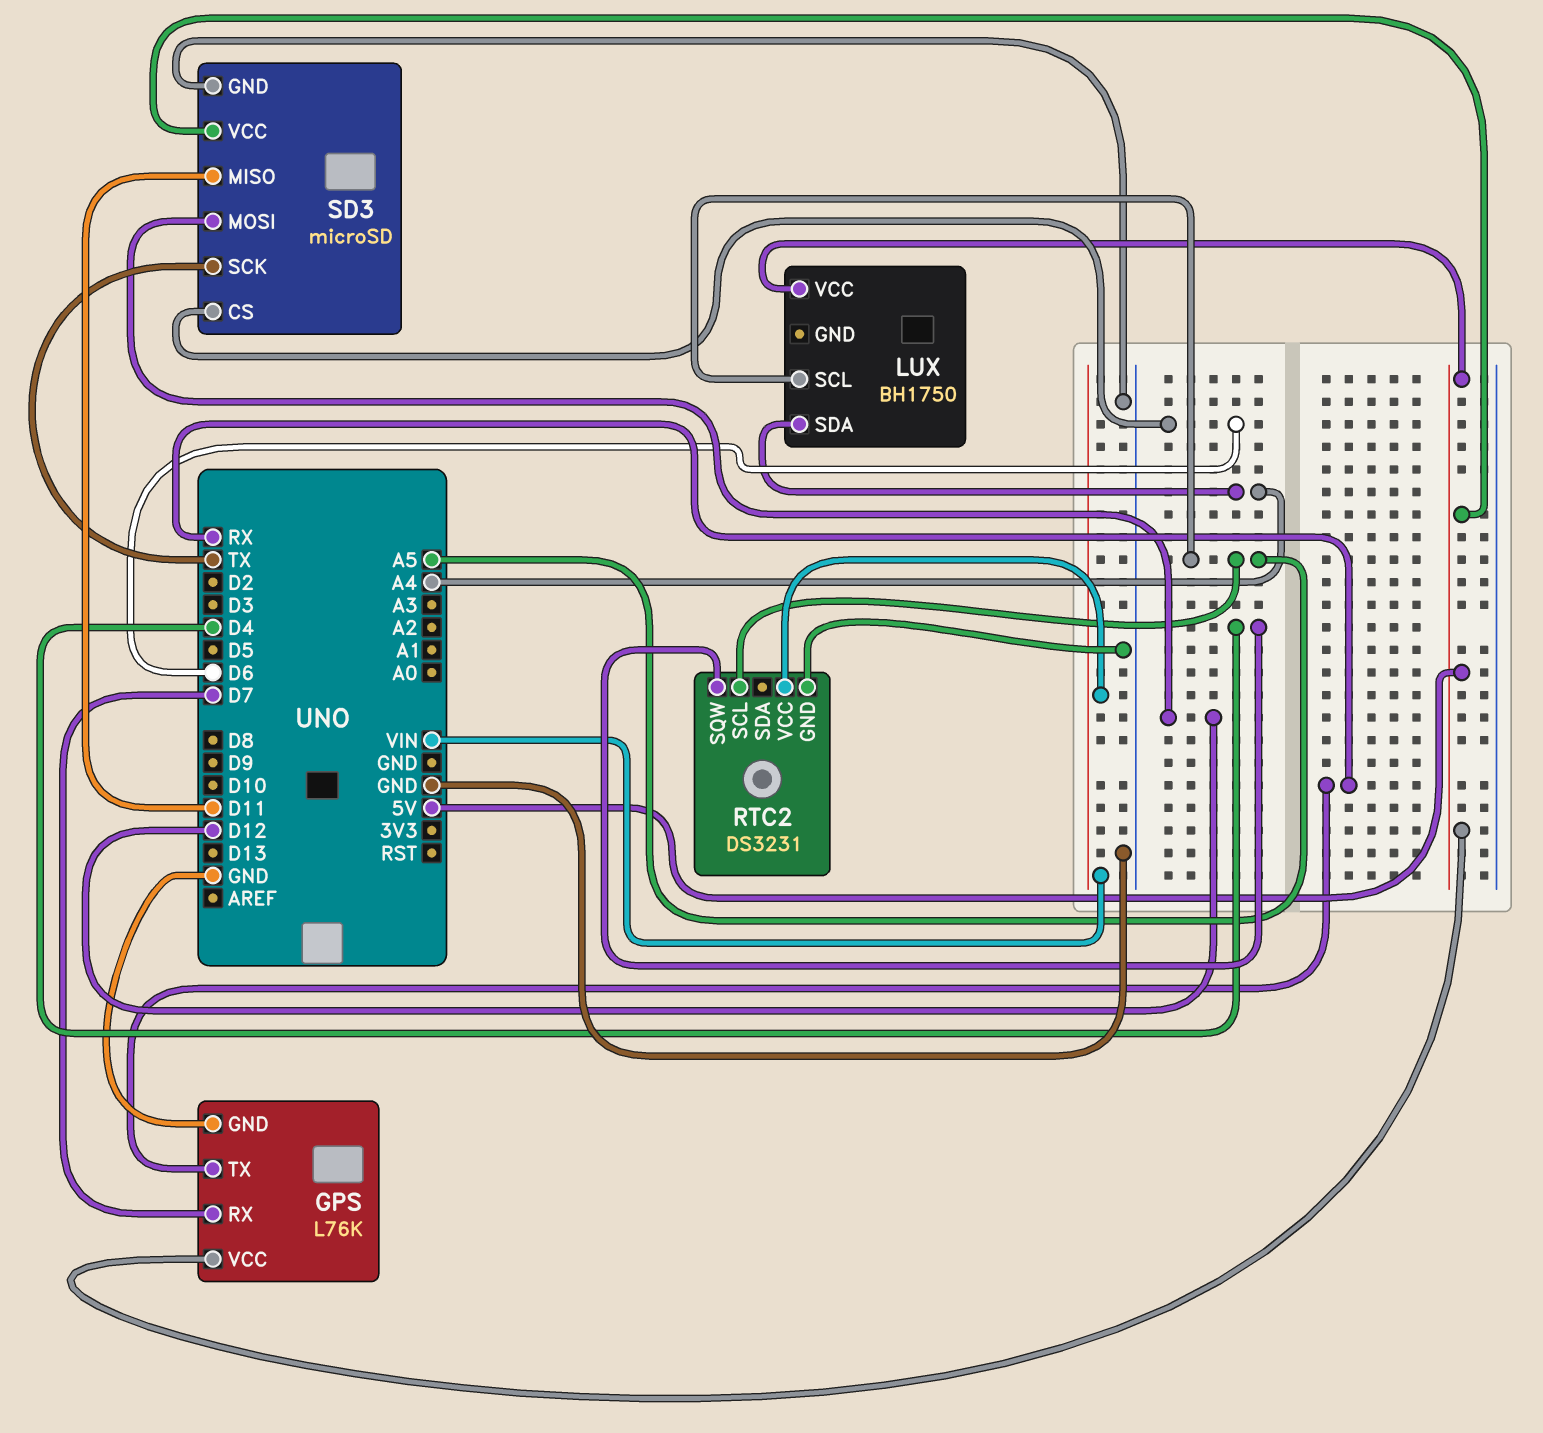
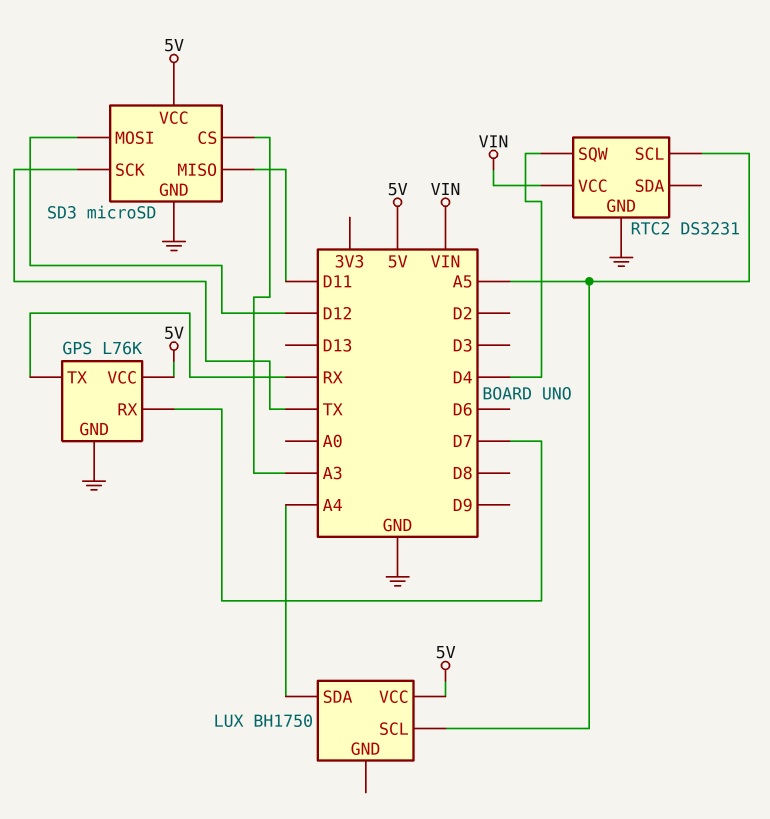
SD3 pin CS: D6 -> A3

